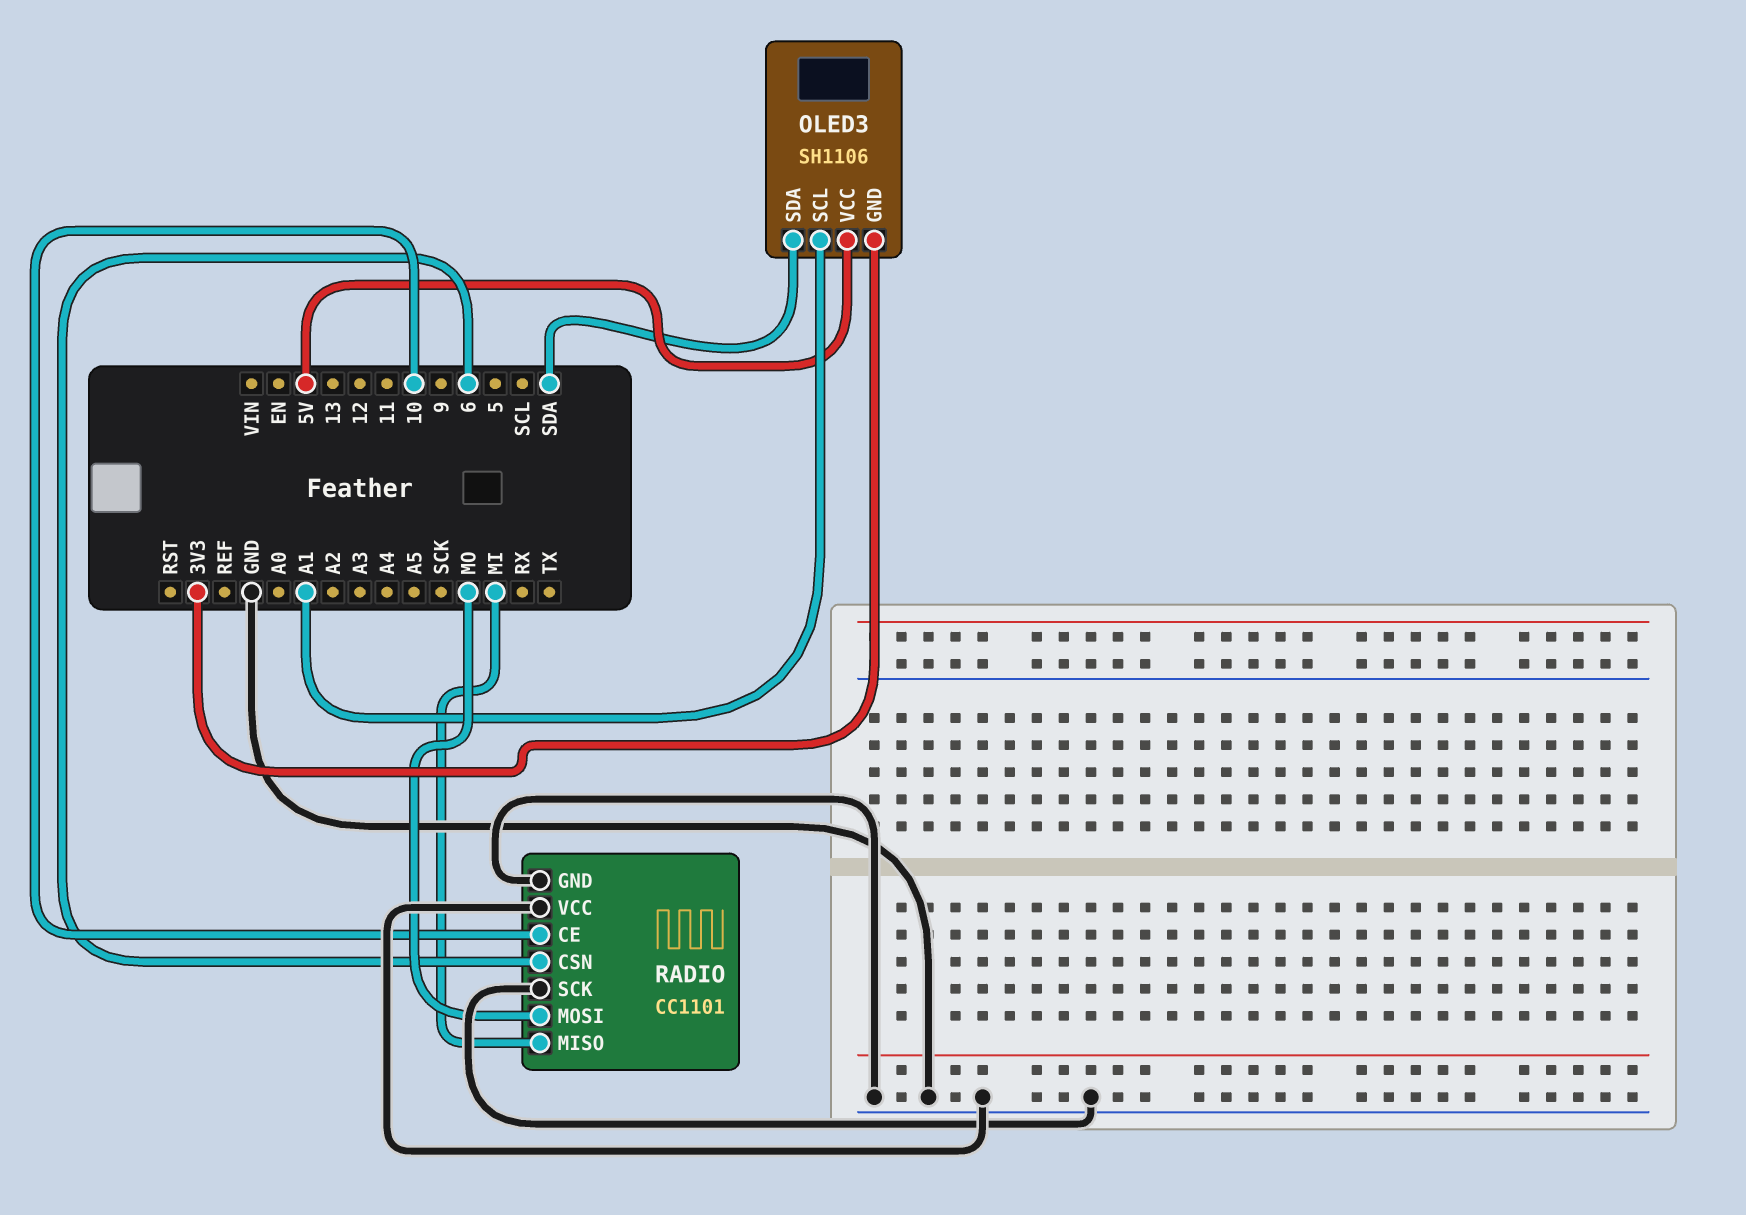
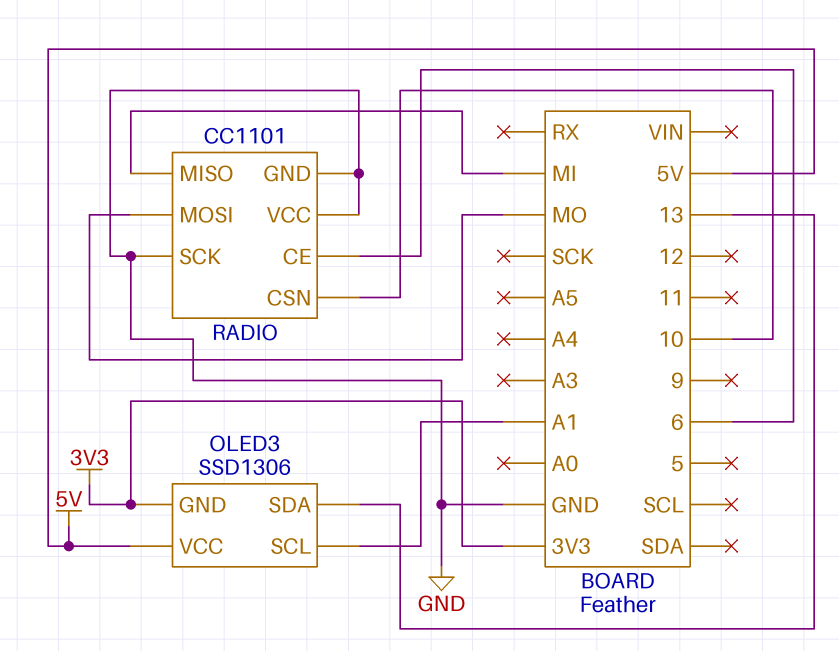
OLED3: SH1106 -> SSD1306
OLED3 pin SDA: SDA -> 13
RADIO pin CE: 10 -> 6
RADIO pin CSN: 6 -> 10

